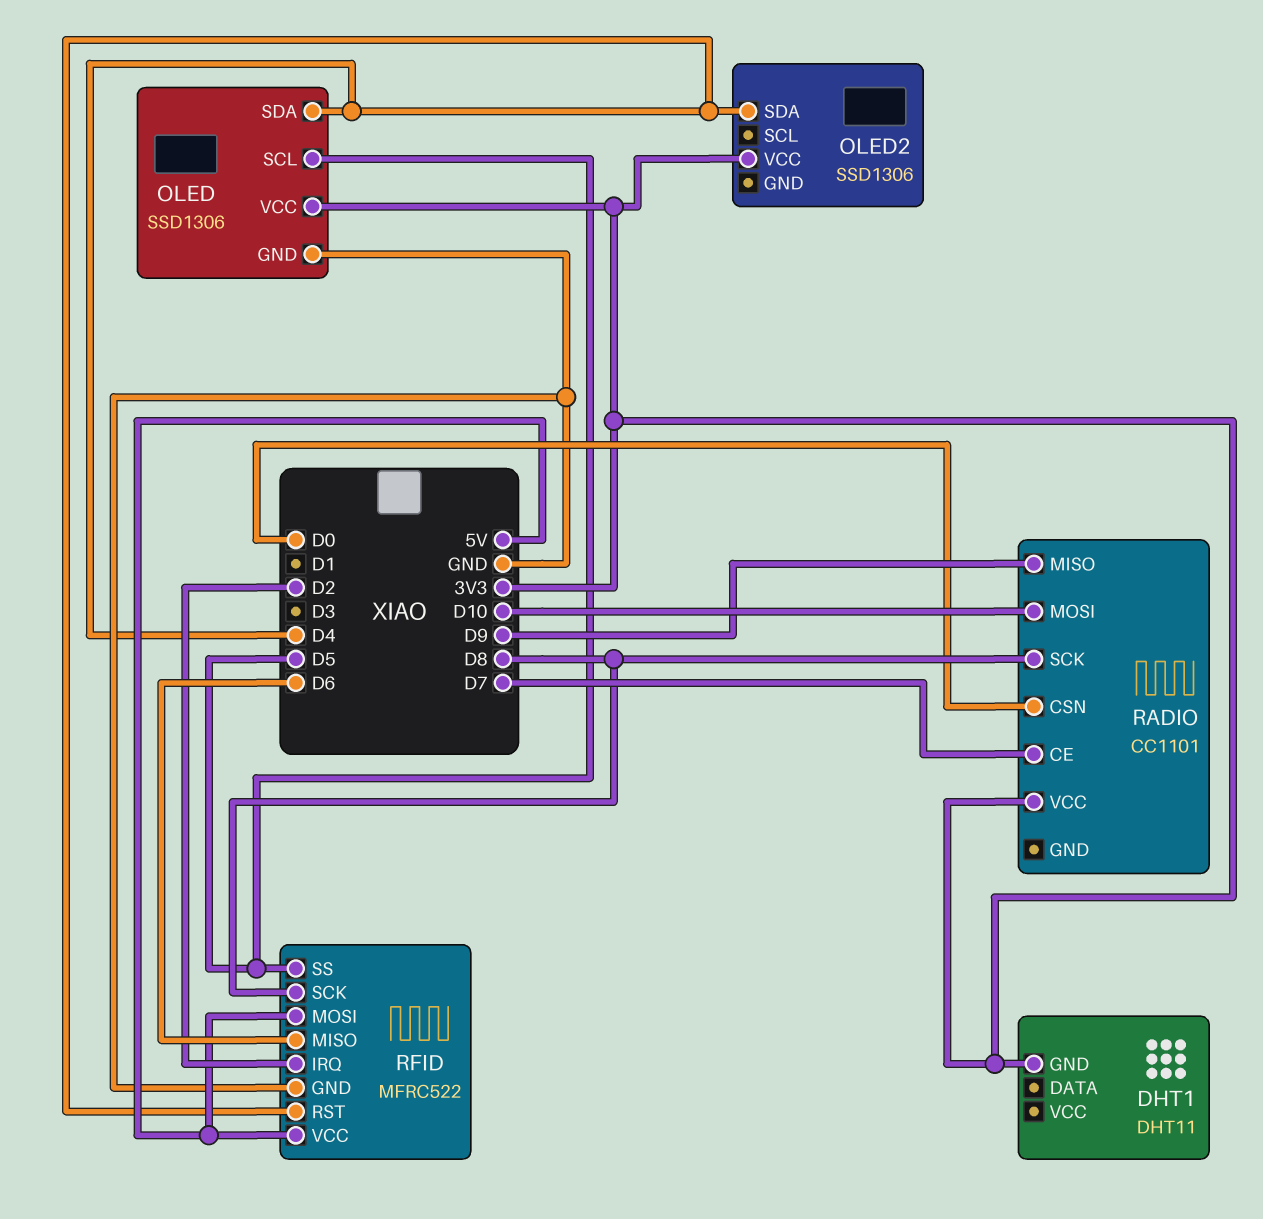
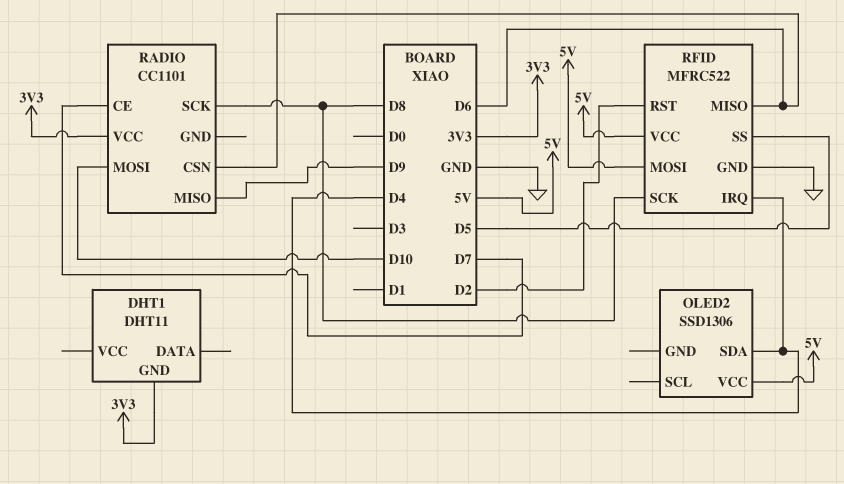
OLED: SSD1306 -> none
OLED pin GND: GND -> none
OLED pin SCL: D5 -> none
OLED pin SDA: D4 -> none
OLED pin VCC: 3V3 -> none
OLED2 pin VCC: 3V3 -> 5V
RADIO pin CSN: D0 -> D6
RFID pin IRQ: D2 -> D4
RFID pin RST: D4 -> D2

